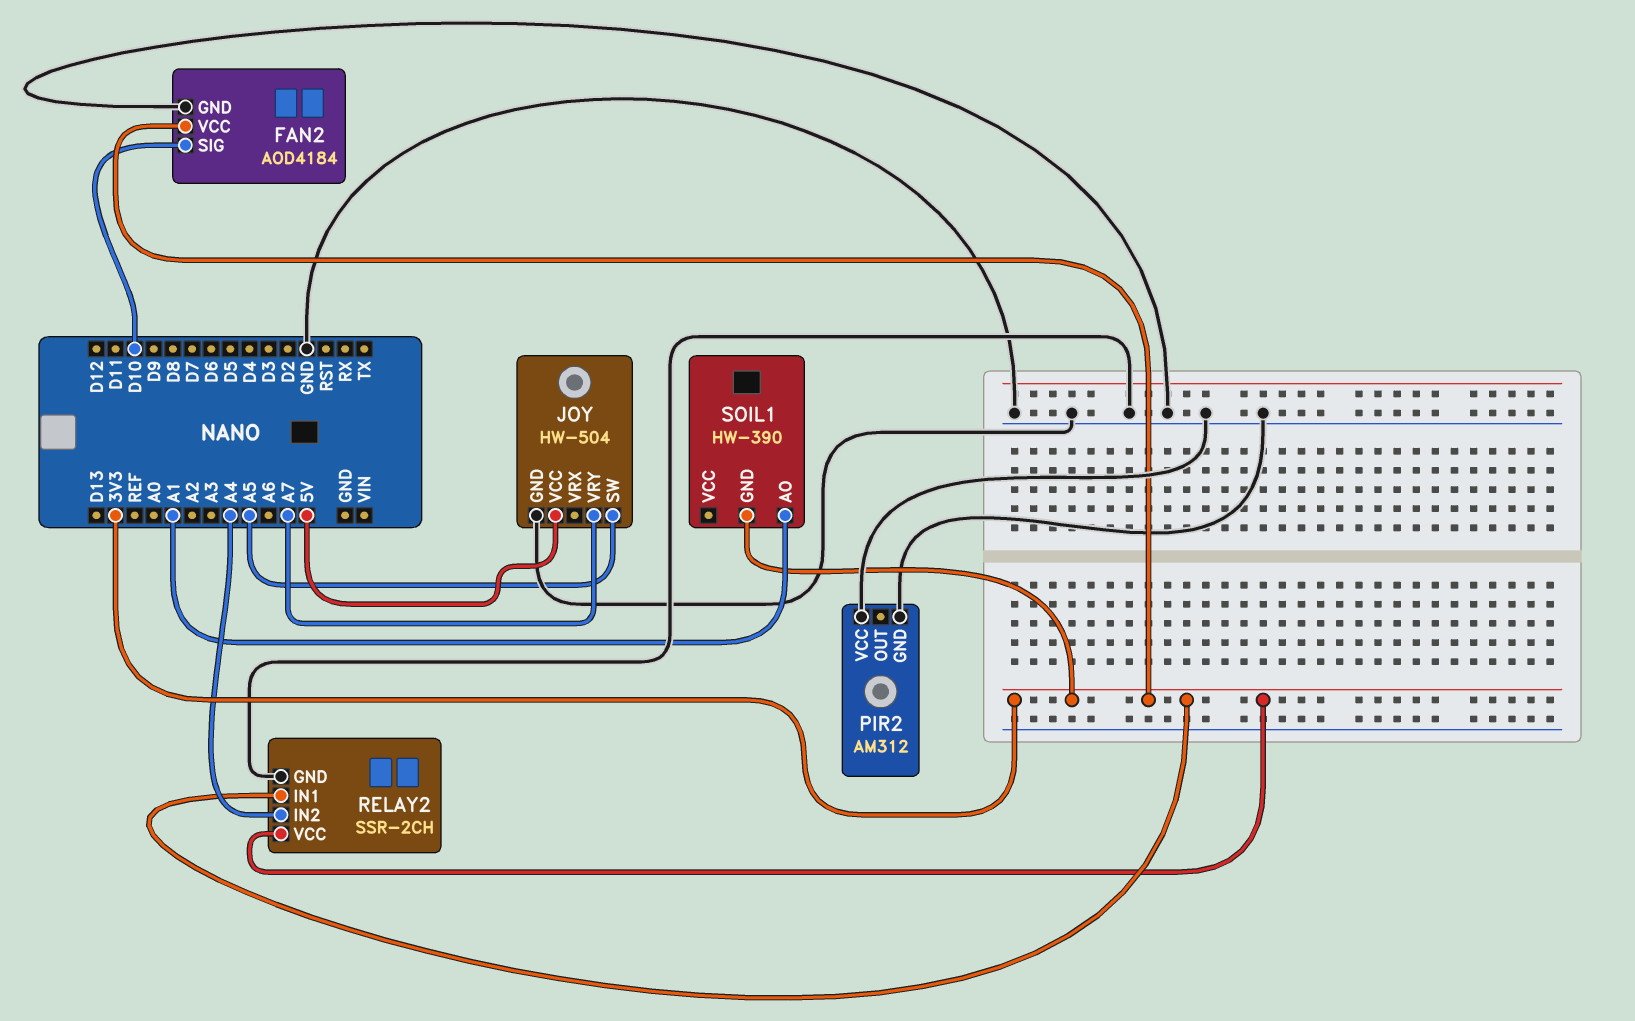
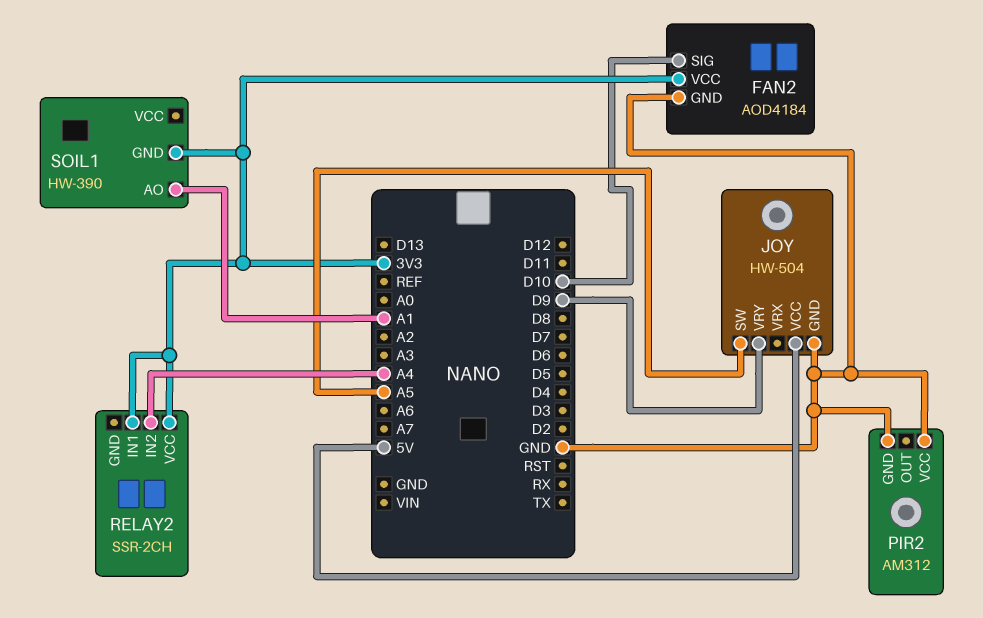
JOY pin VRY: A7 -> D9
RELAY2 pin GND: GND -> none

